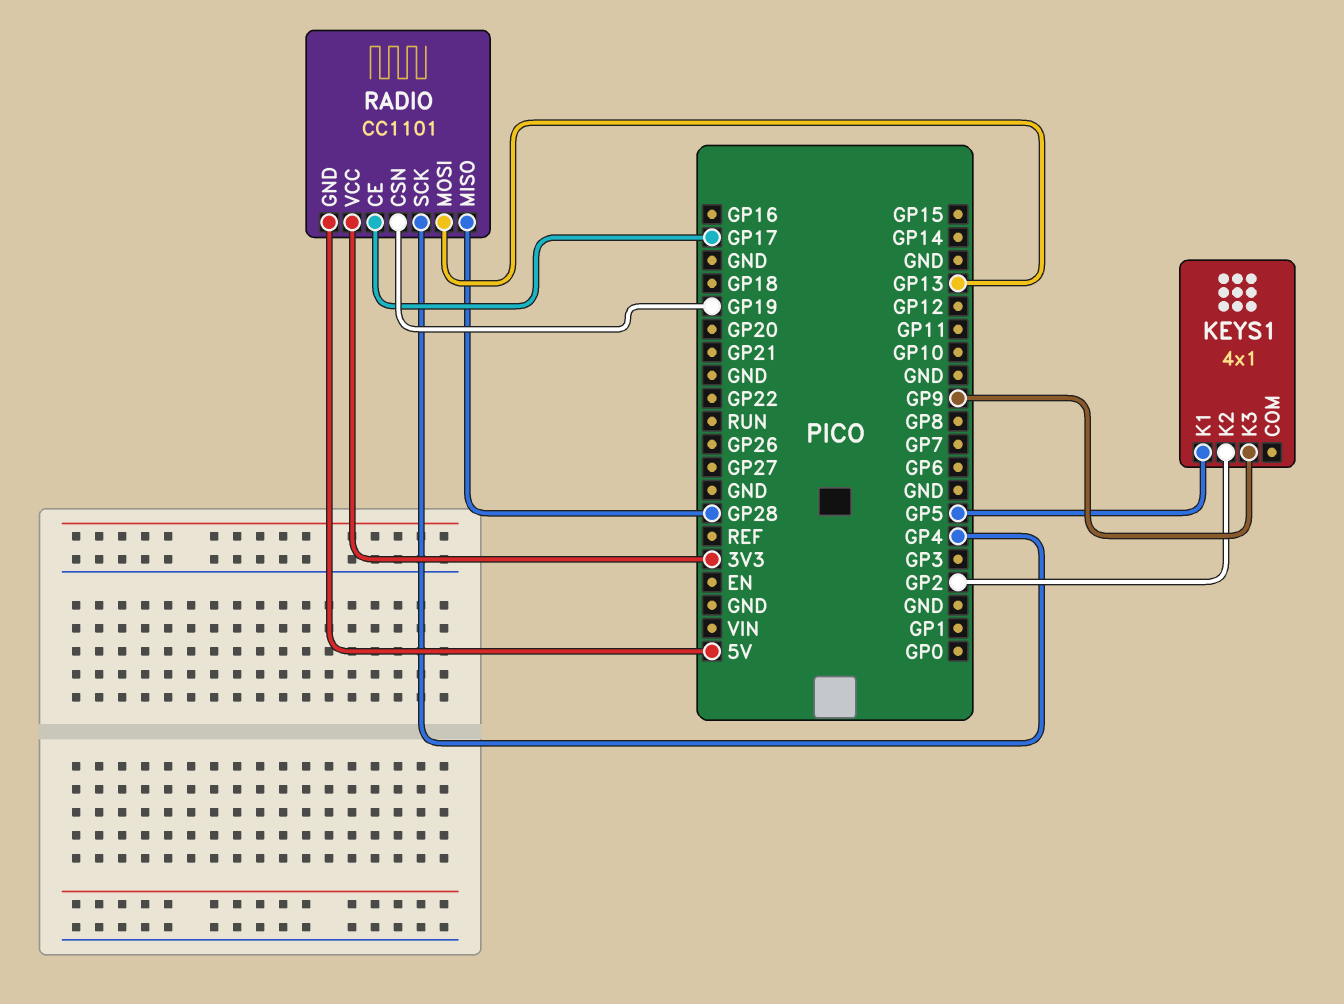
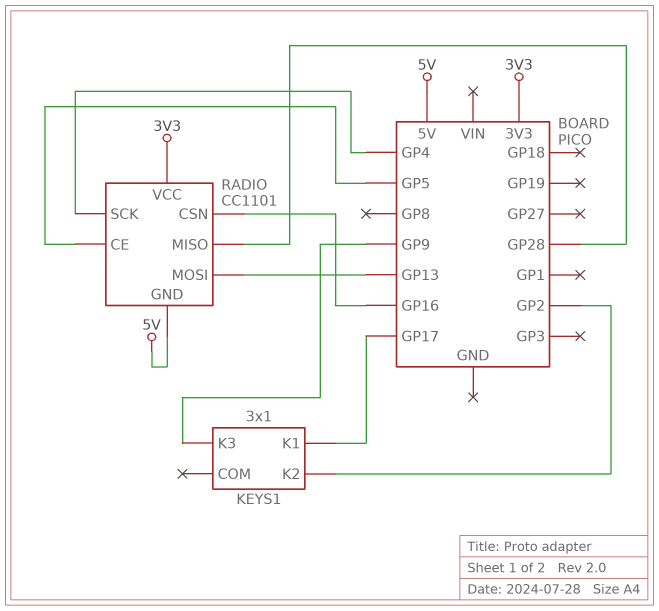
KEYS1: 4x1 -> 3x1
KEYS1 pin K1: GP5 -> GP17
RADIO pin CE: GP17 -> GP5
RADIO pin CSN: GP19 -> GP16

